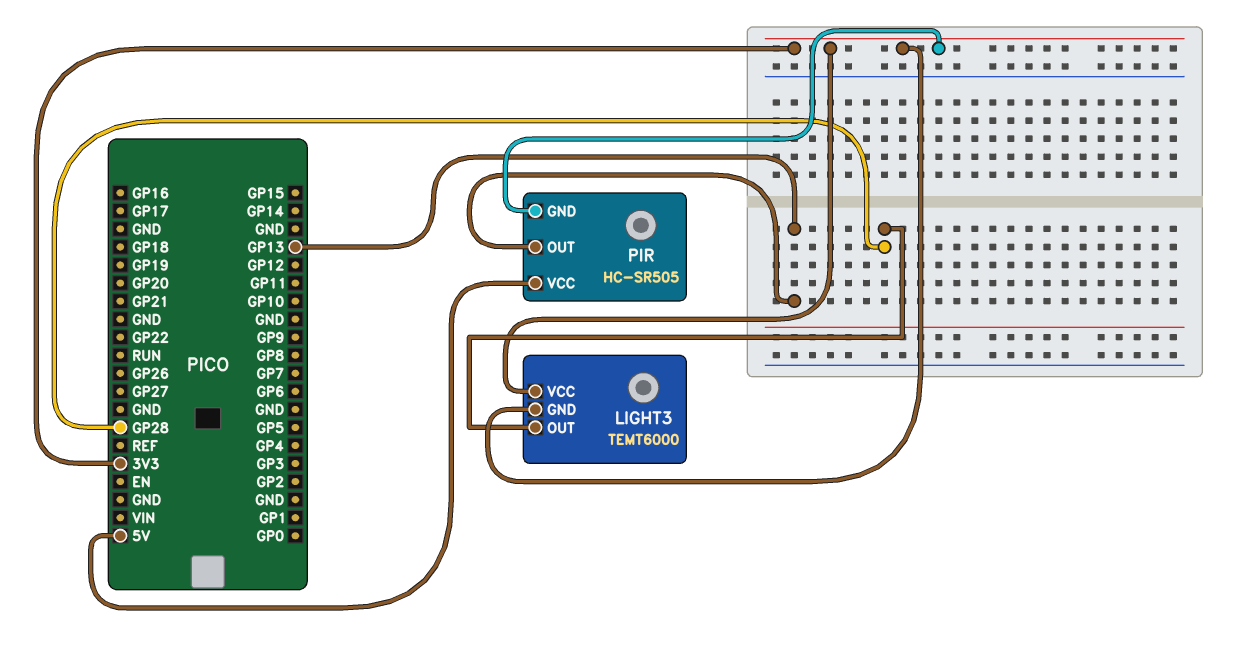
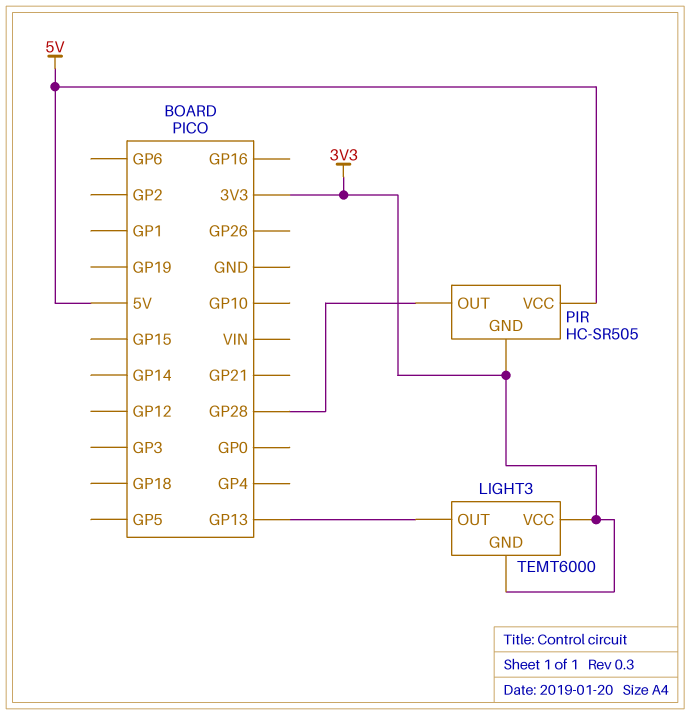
LIGHT3 pin OUT: GP28 -> GP13
PIR pin OUT: GP13 -> GP28

